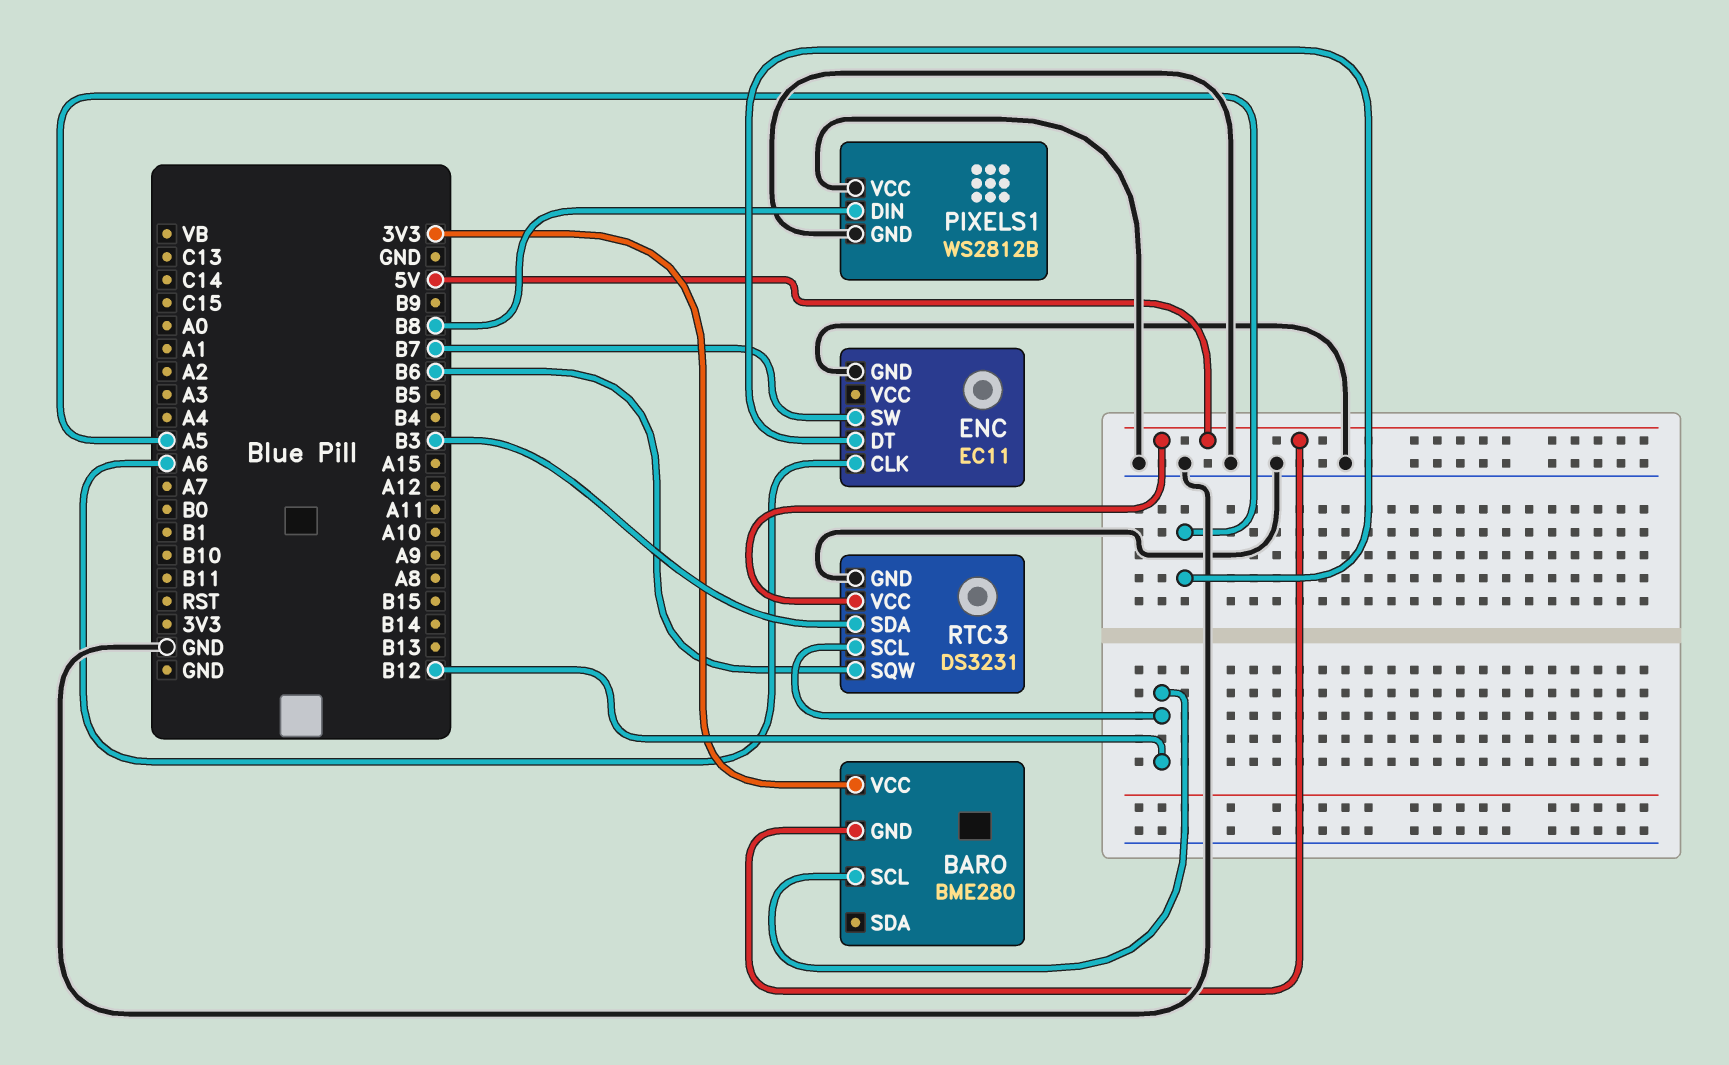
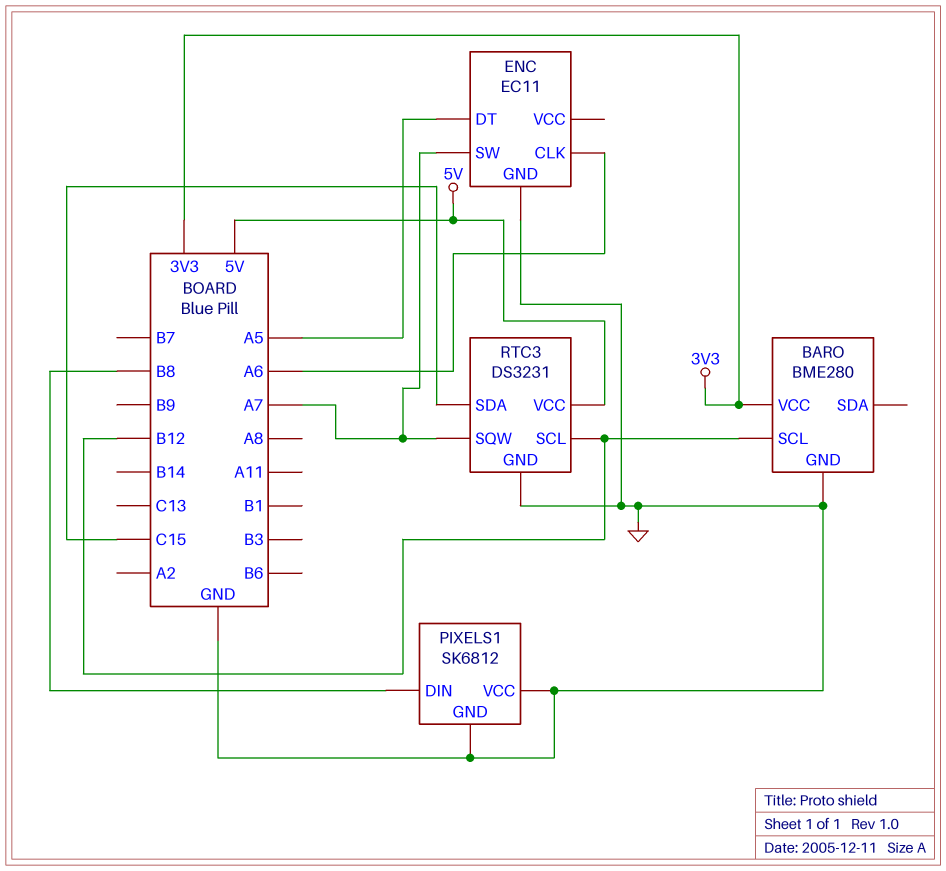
BARO pin GND: 5V -> GND
ENC pin SW: B7 -> A7
PIXELS1: WS2812B -> SK6812
RTC3 pin SDA: B3 -> C15
RTC3 pin SQW: B6 -> A7

